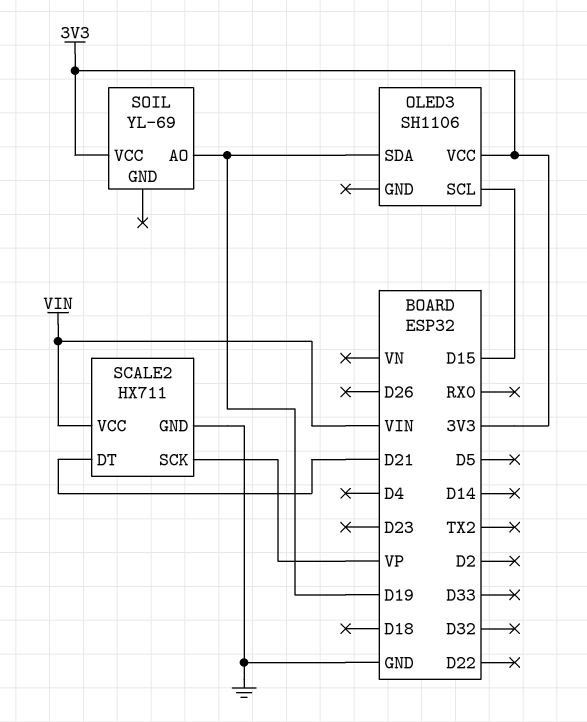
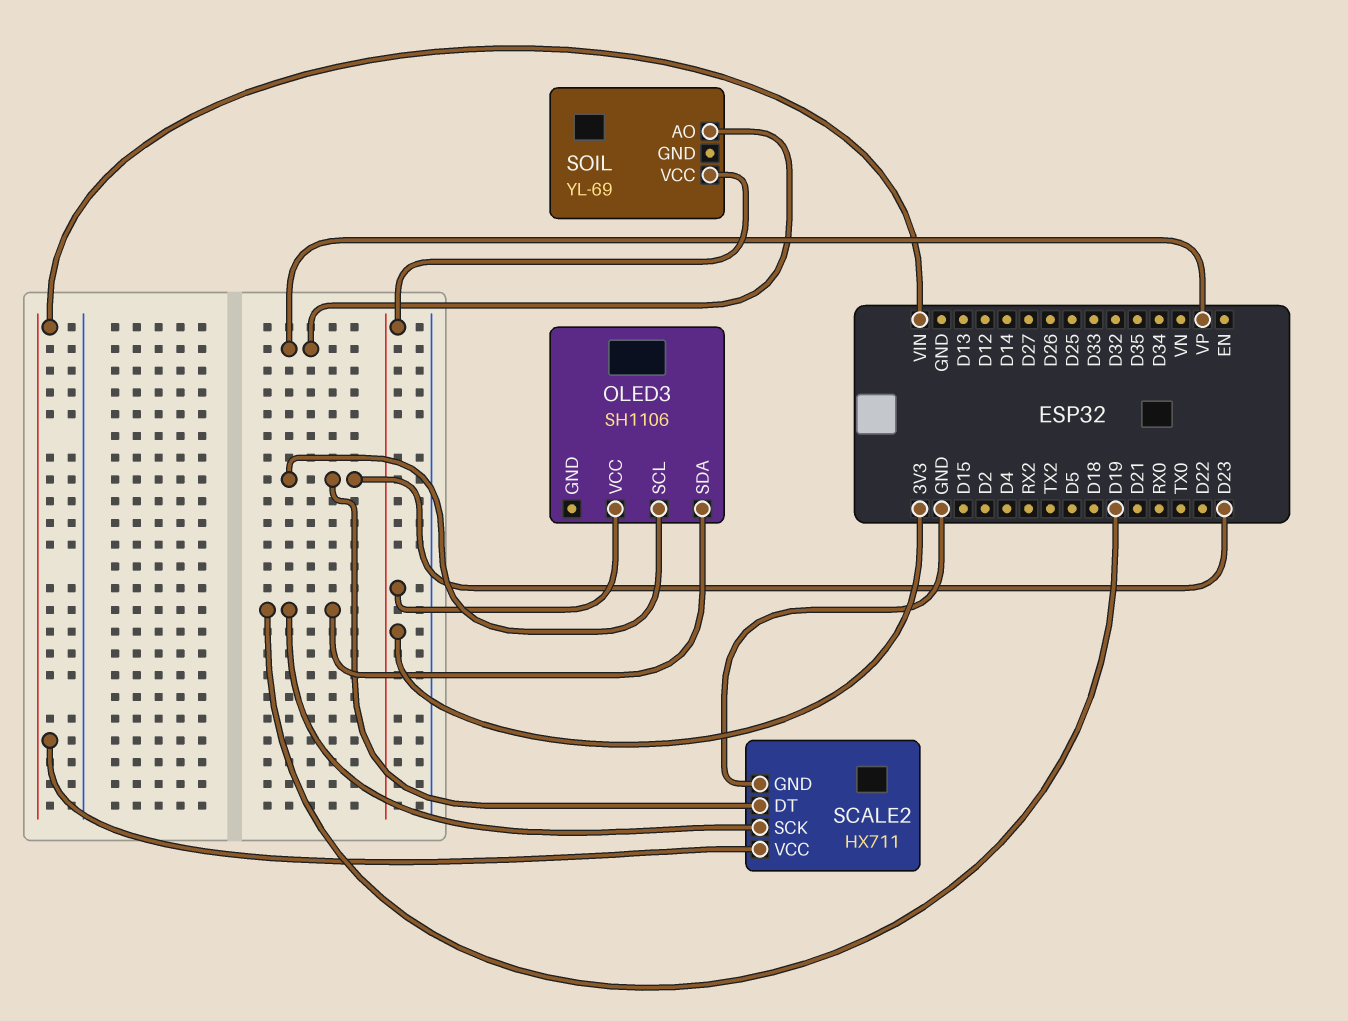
OLED3 pin SCL: D15 -> D23
SCALE2 pin DT: D21 -> D23
SCALE2 pin SCK: VP -> D19
SOIL pin AO: D19 -> VP

